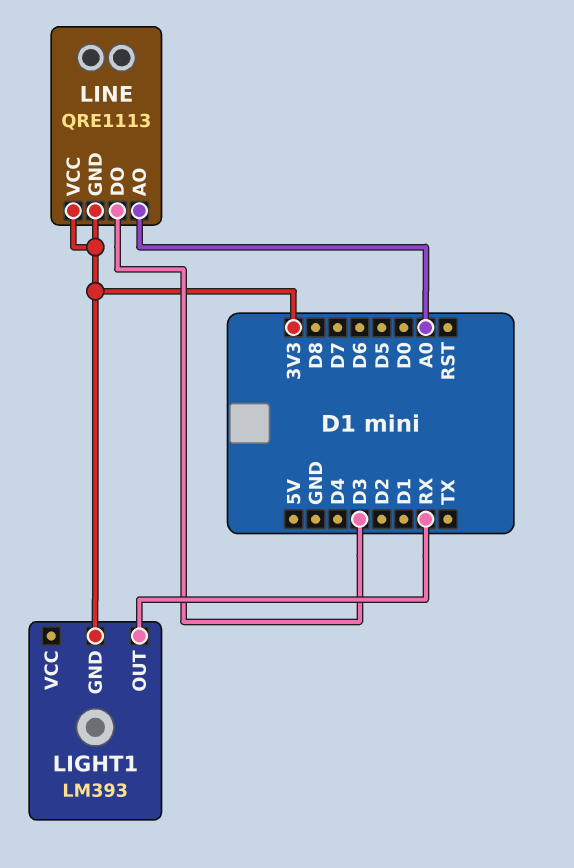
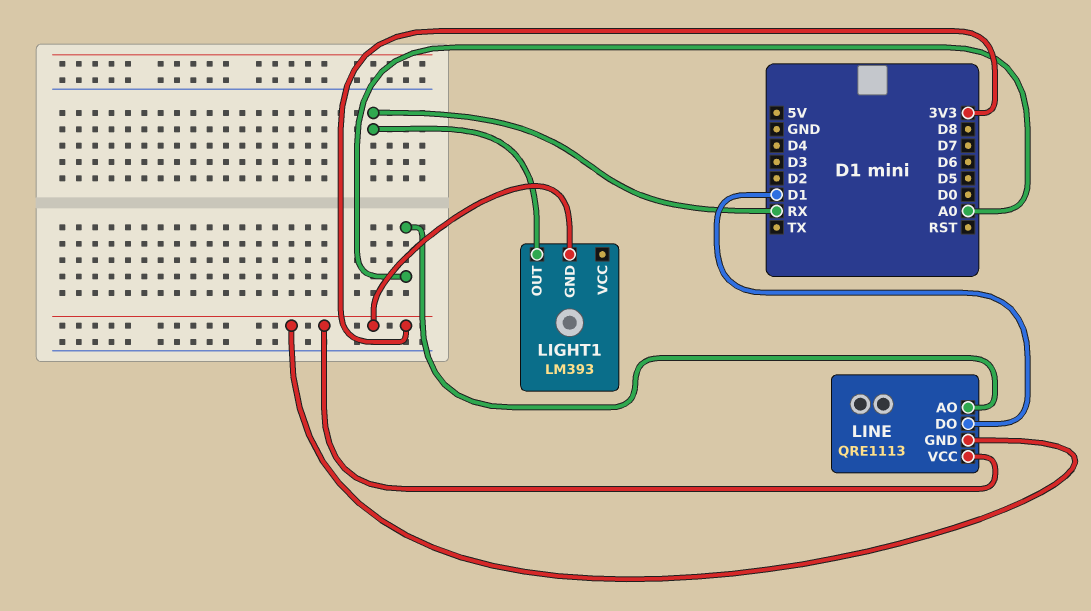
LINE pin DO: D3 -> D1

